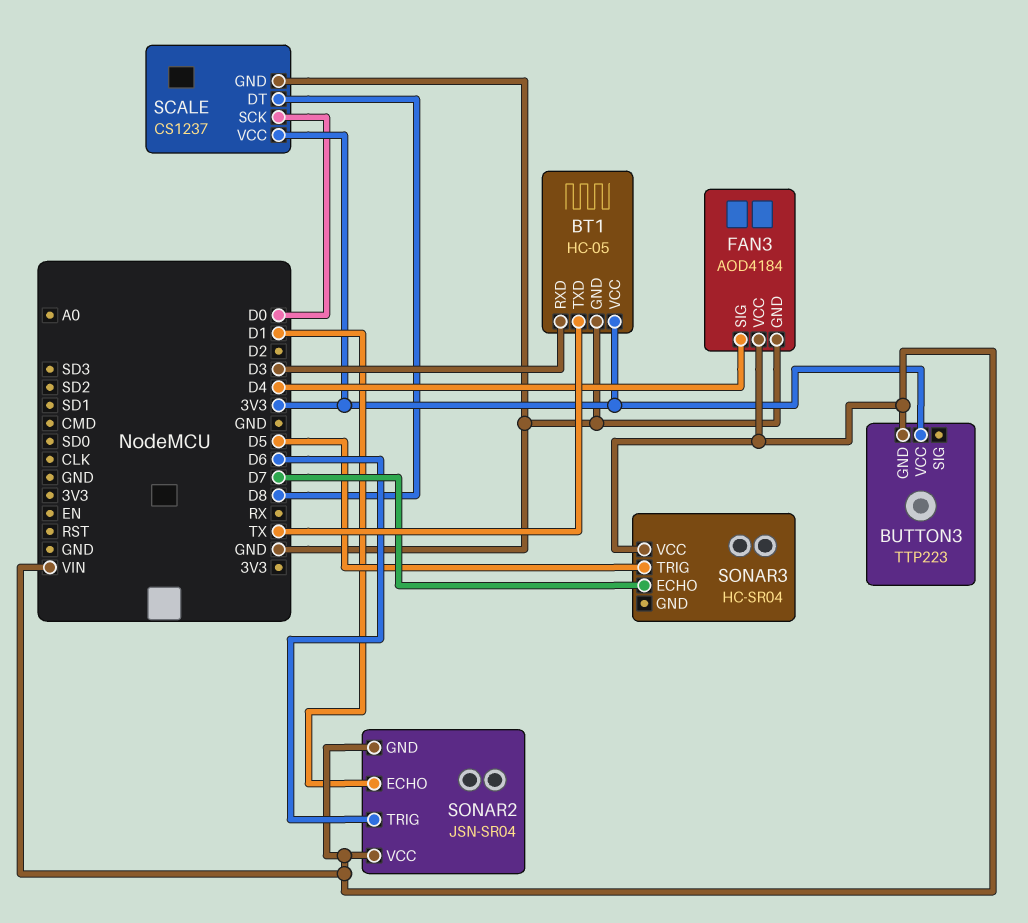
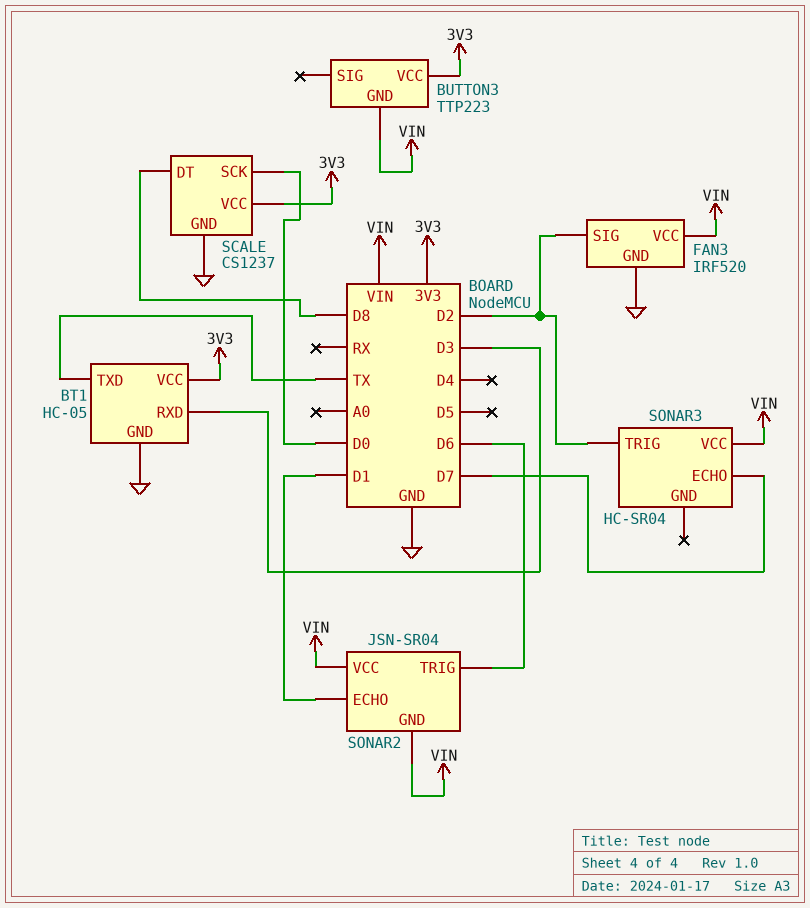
FAN3: AOD4184 -> IRF520
FAN3 pin SIG: D4 -> D2
SONAR3 pin TRIG: D5 -> D2

